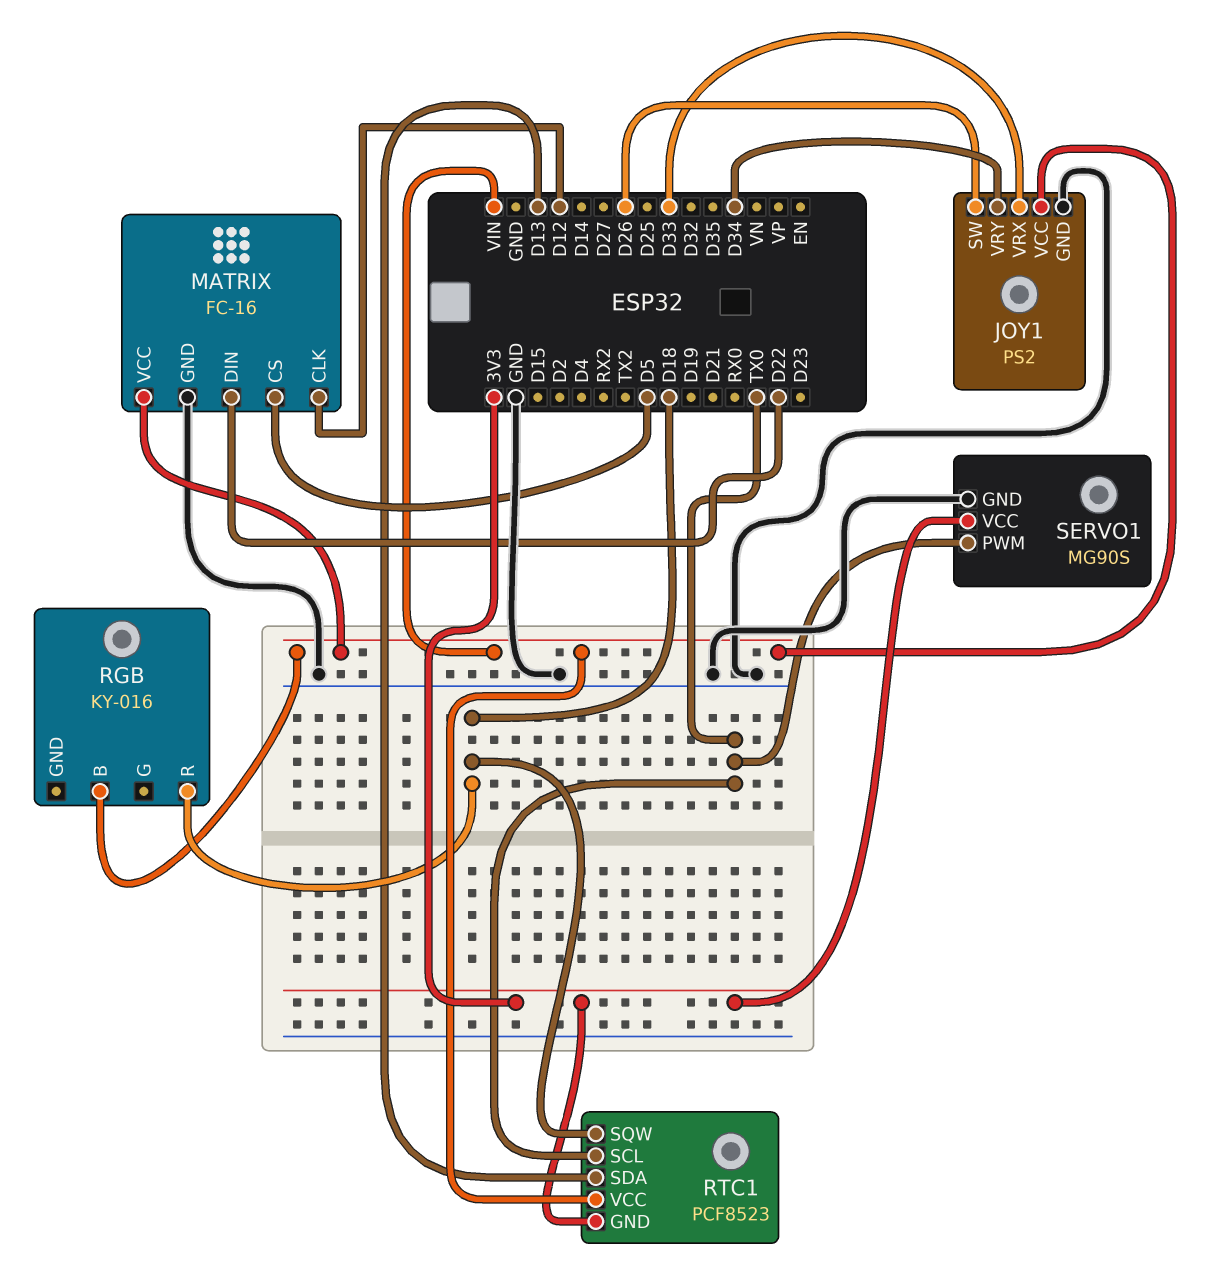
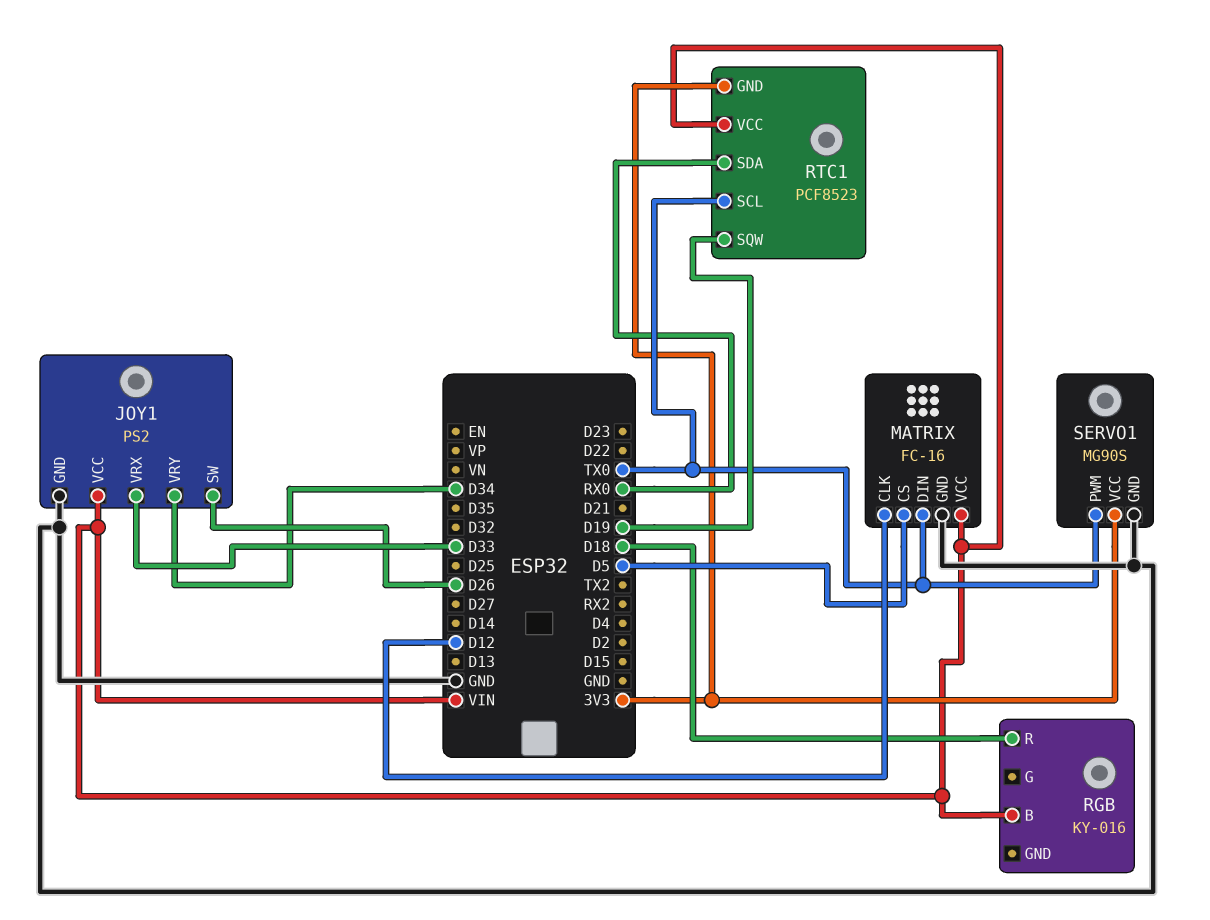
MATRIX pin DIN: D22 -> TX0
RTC1 pin SDA: D13 -> RX0
RTC1 pin SQW: D18 -> D19

